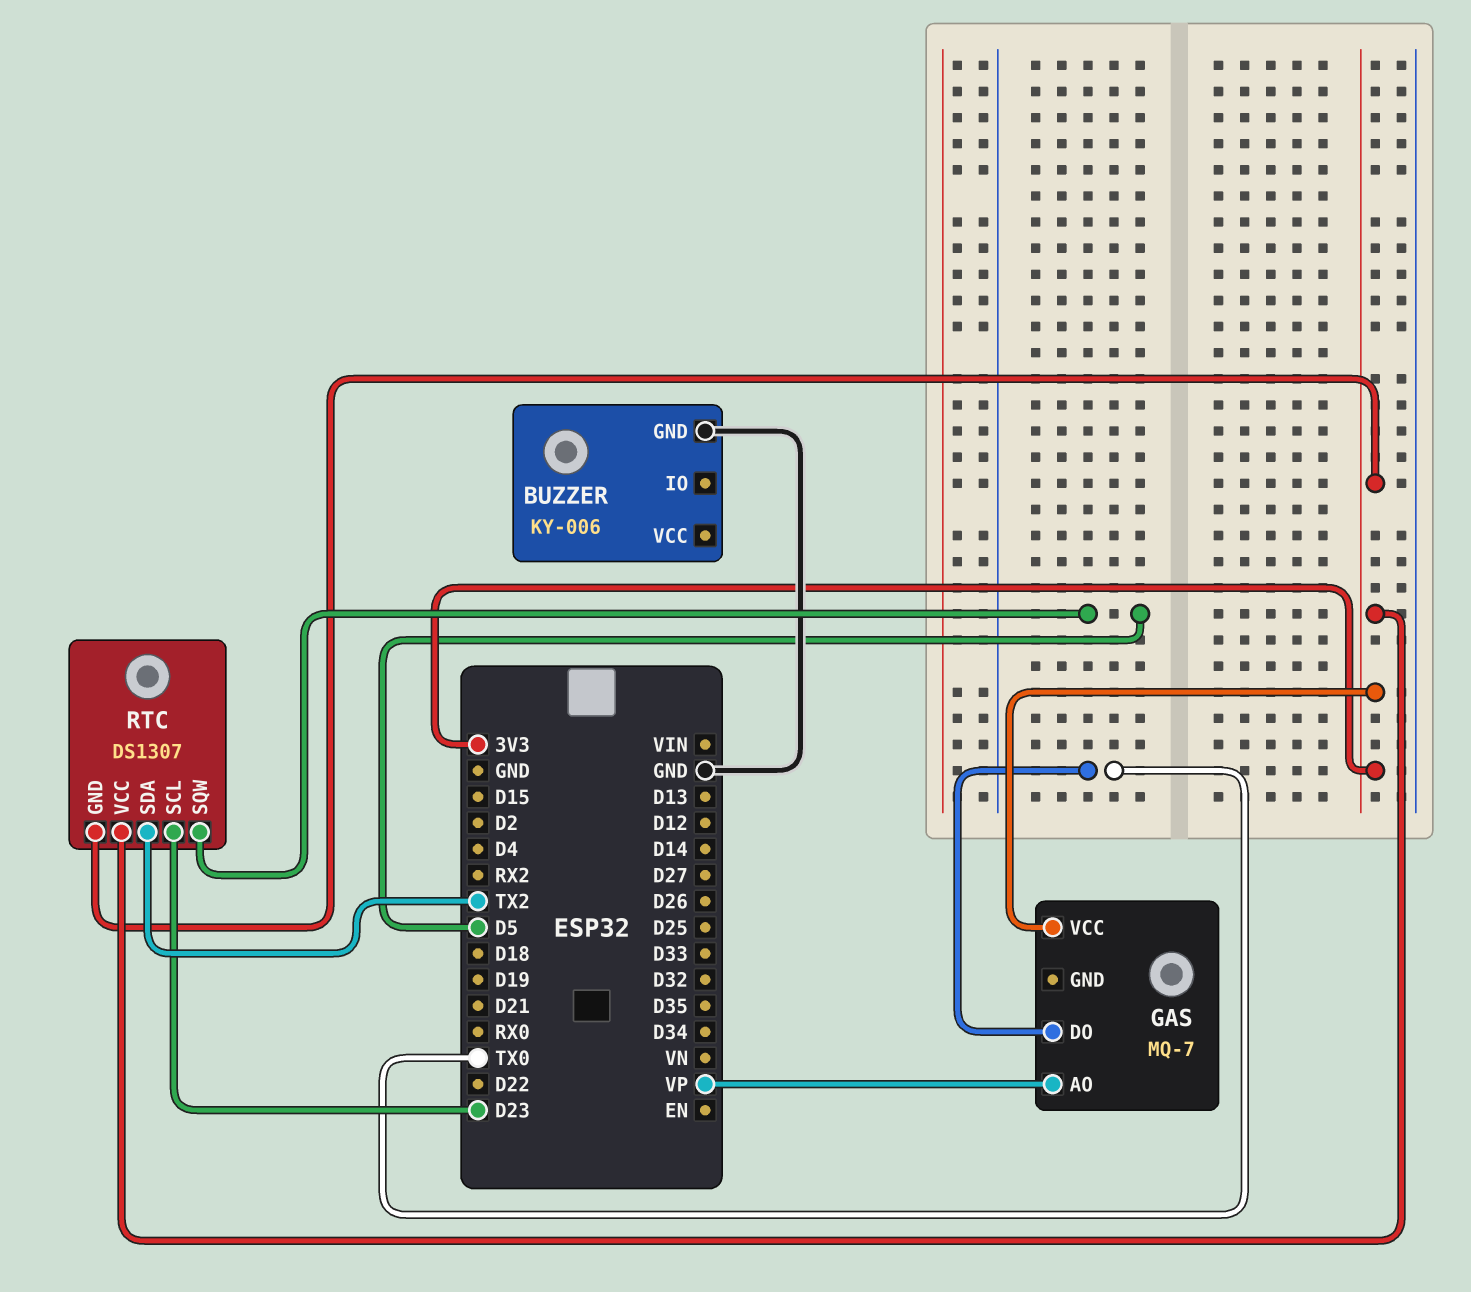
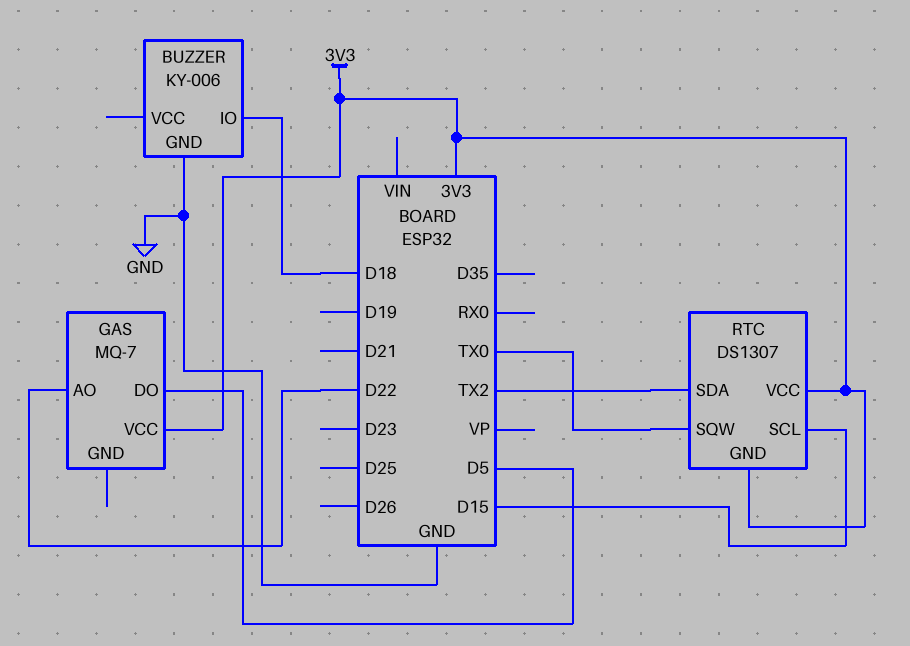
BUZZER pin IO: none -> D18
GAS pin AO: VP -> D22
GAS pin DO: TX0 -> D5
RTC pin SCL: D23 -> D15
RTC pin SQW: D5 -> TX0

